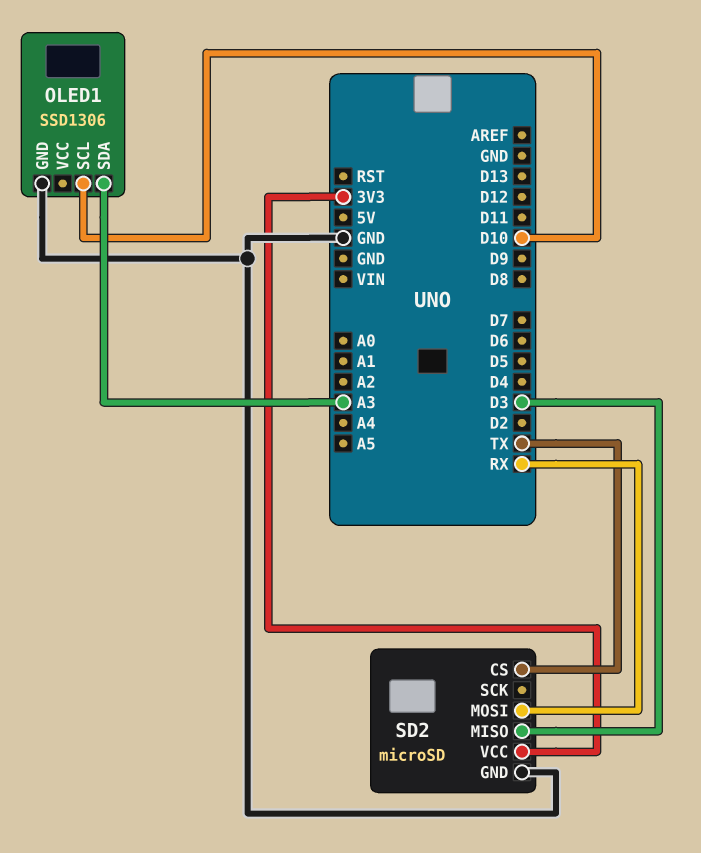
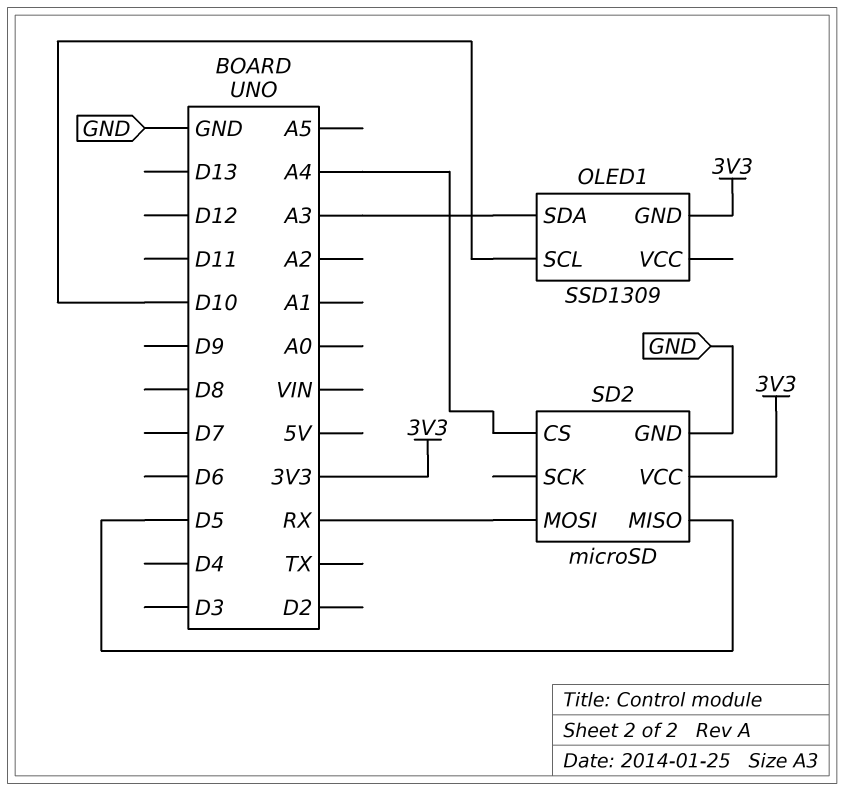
OLED1: SSD1306 -> SSD1309
OLED1 pin GND: GND -> 3V3
SD2 pin CS: TX -> A4
SD2 pin MISO: D3 -> D5

